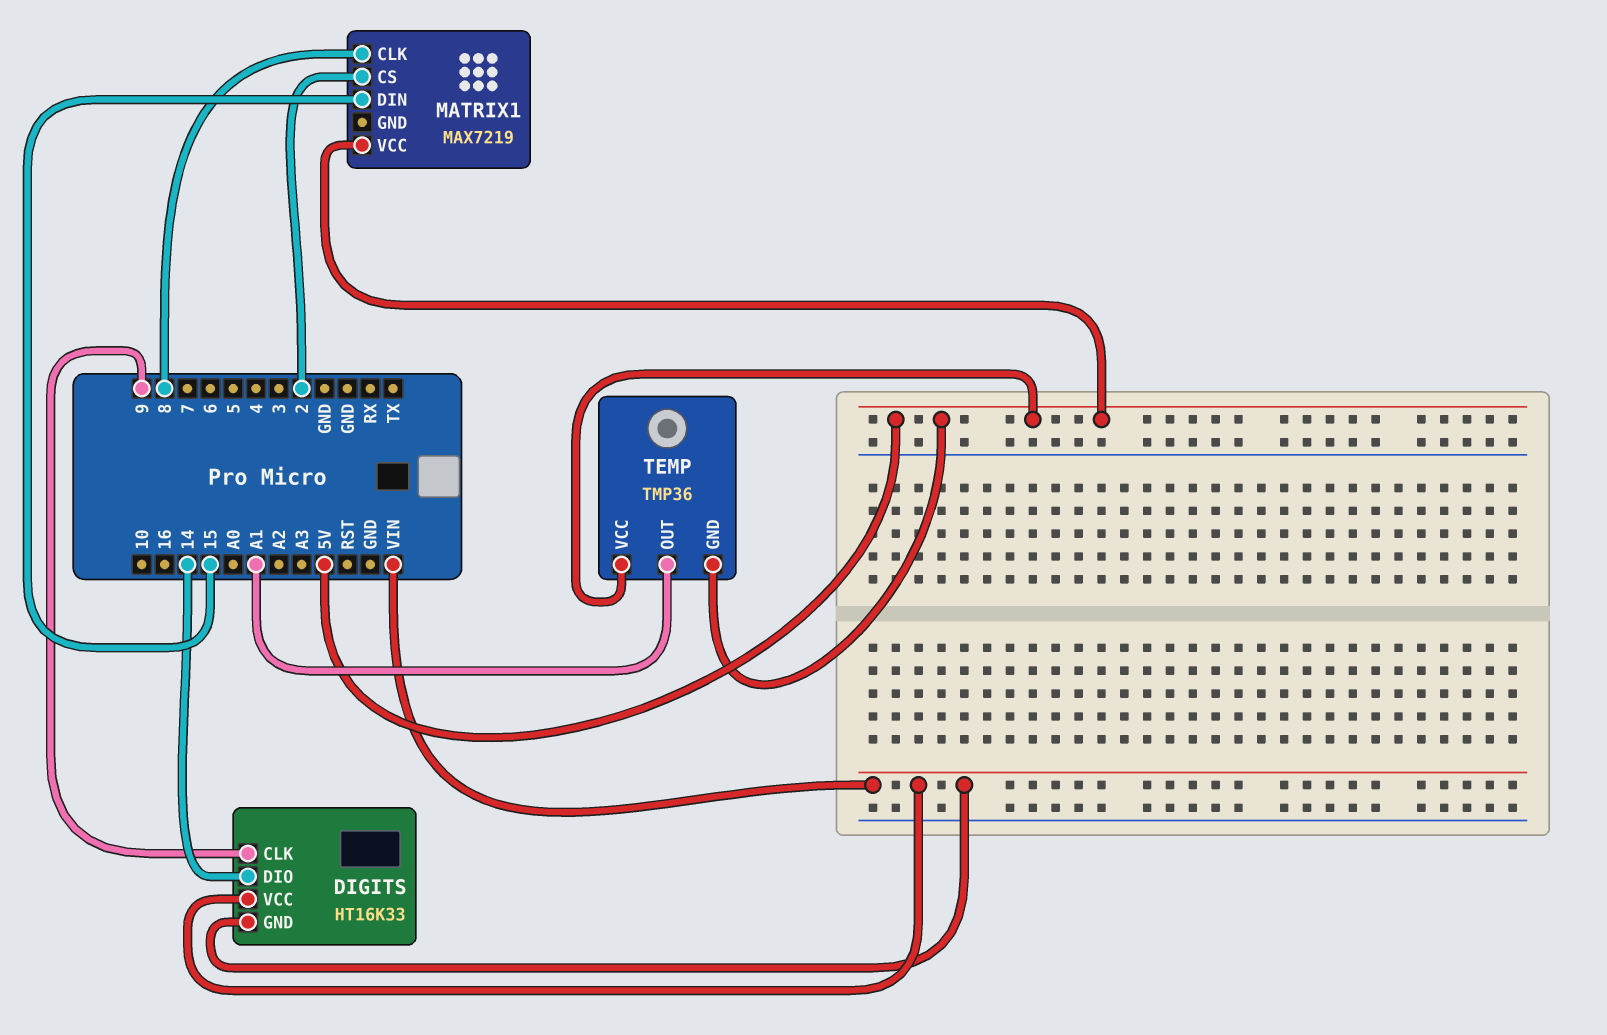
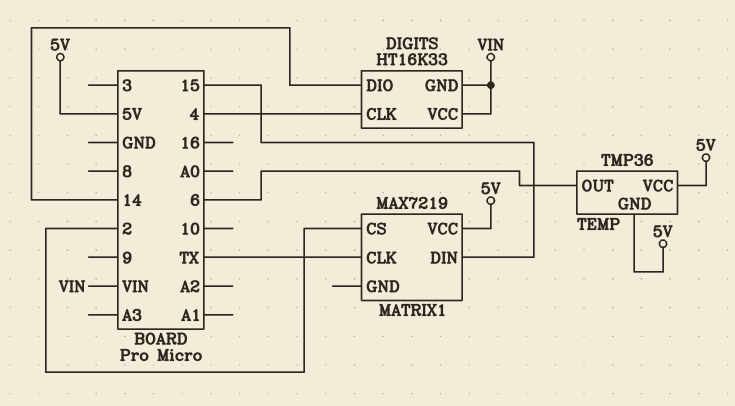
DIGITS pin CLK: 9 -> 4
MATRIX1 pin CLK: 8 -> TX
TEMP pin OUT: A1 -> 6

